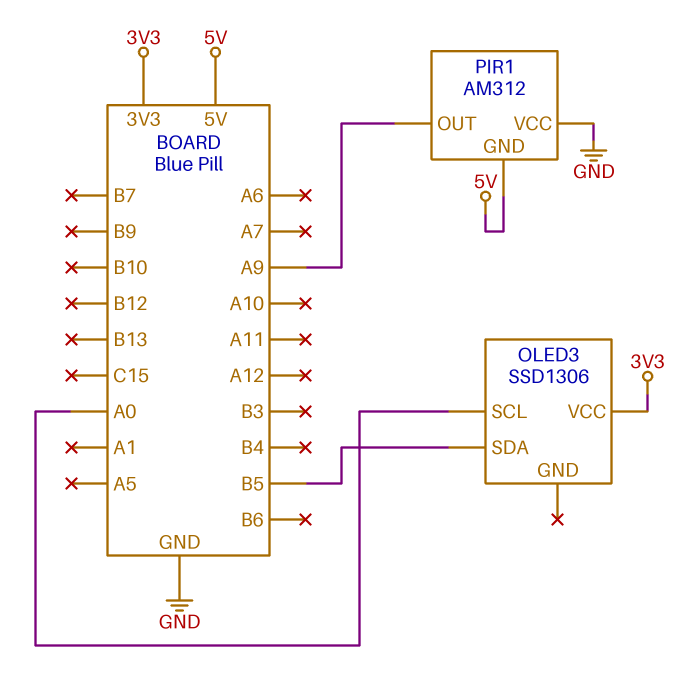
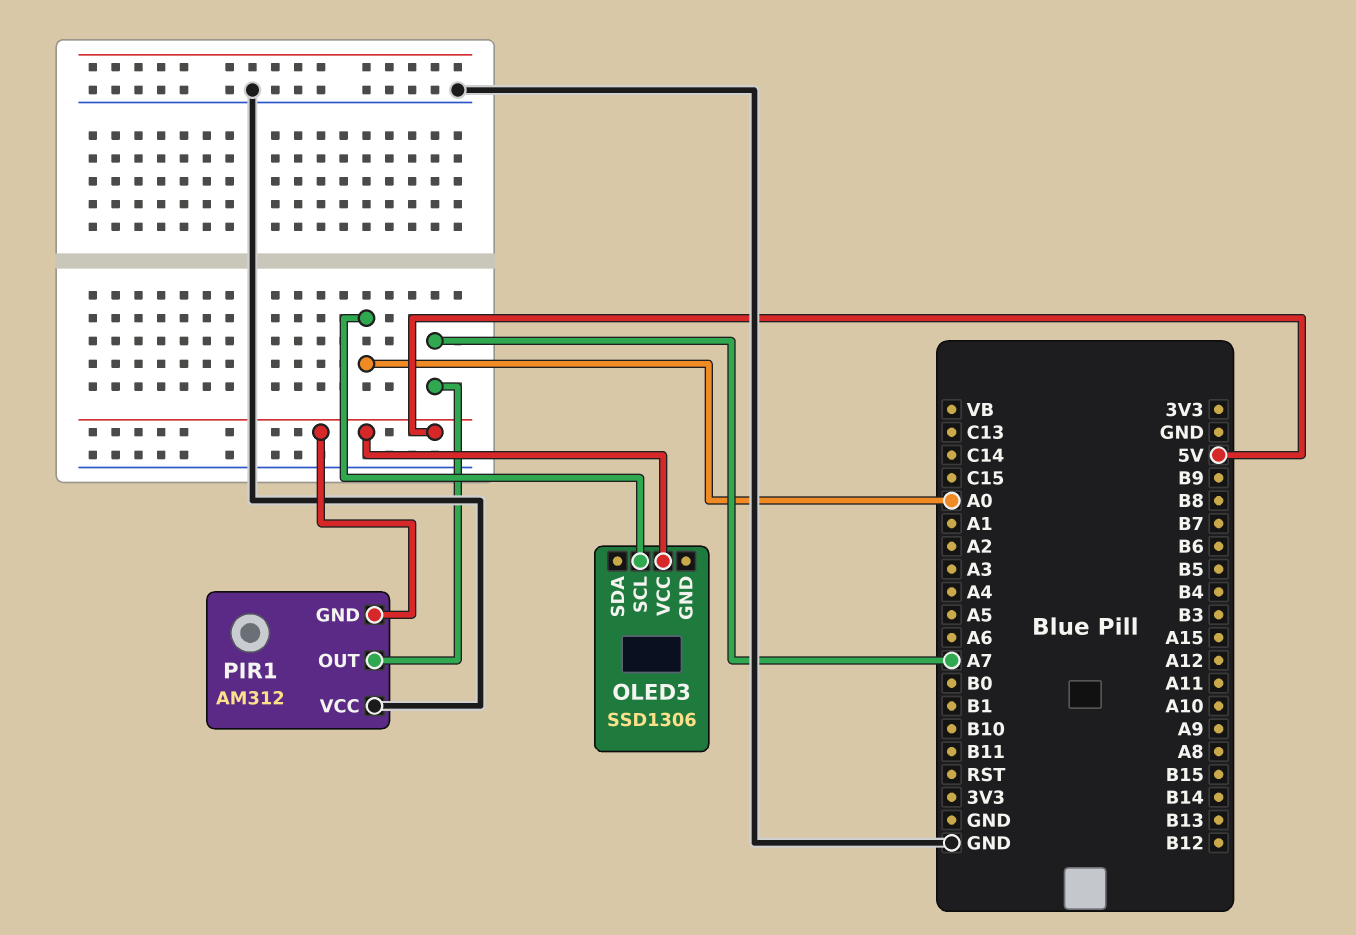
OLED3 pin SDA: B5 -> none
OLED3 pin VCC: 3V3 -> 5V
PIR1 pin OUT: A9 -> A7

